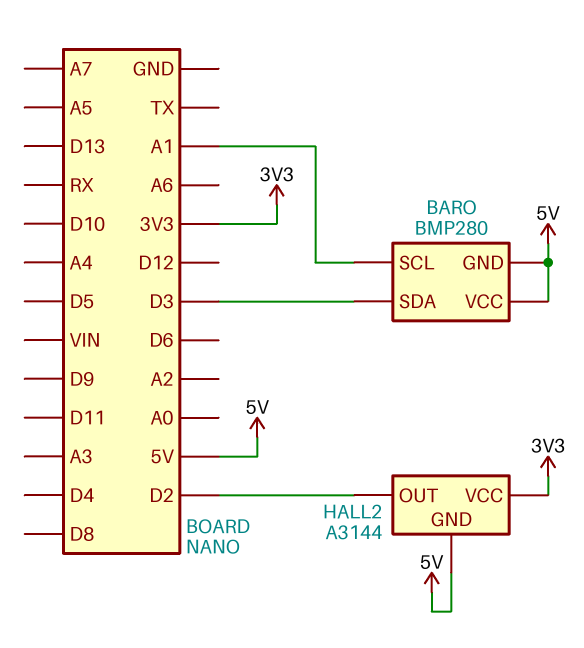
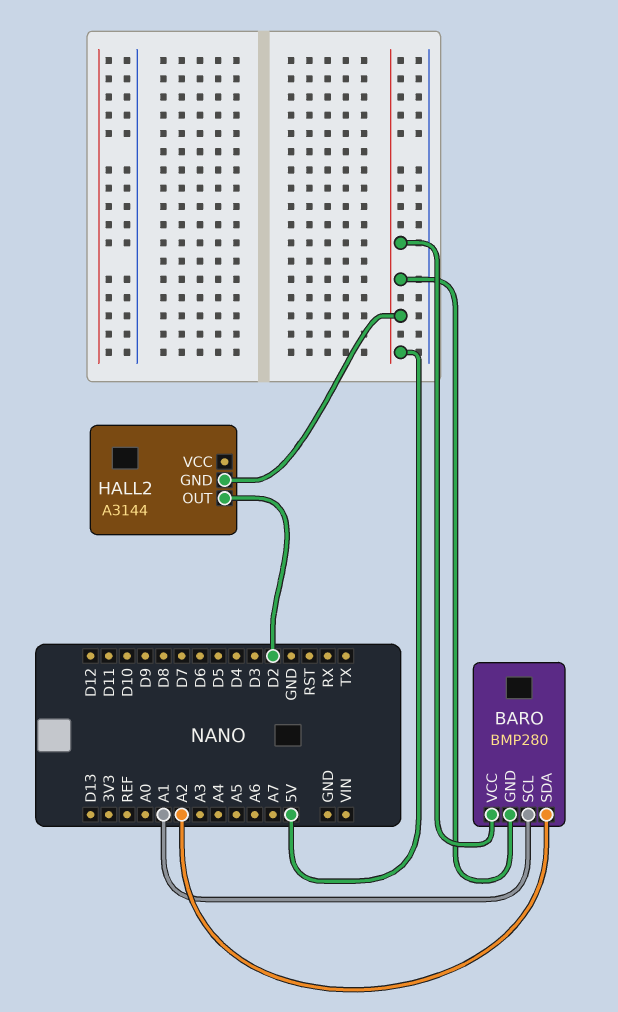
BARO pin SDA: D3 -> A2
HALL2 pin VCC: 3V3 -> none

